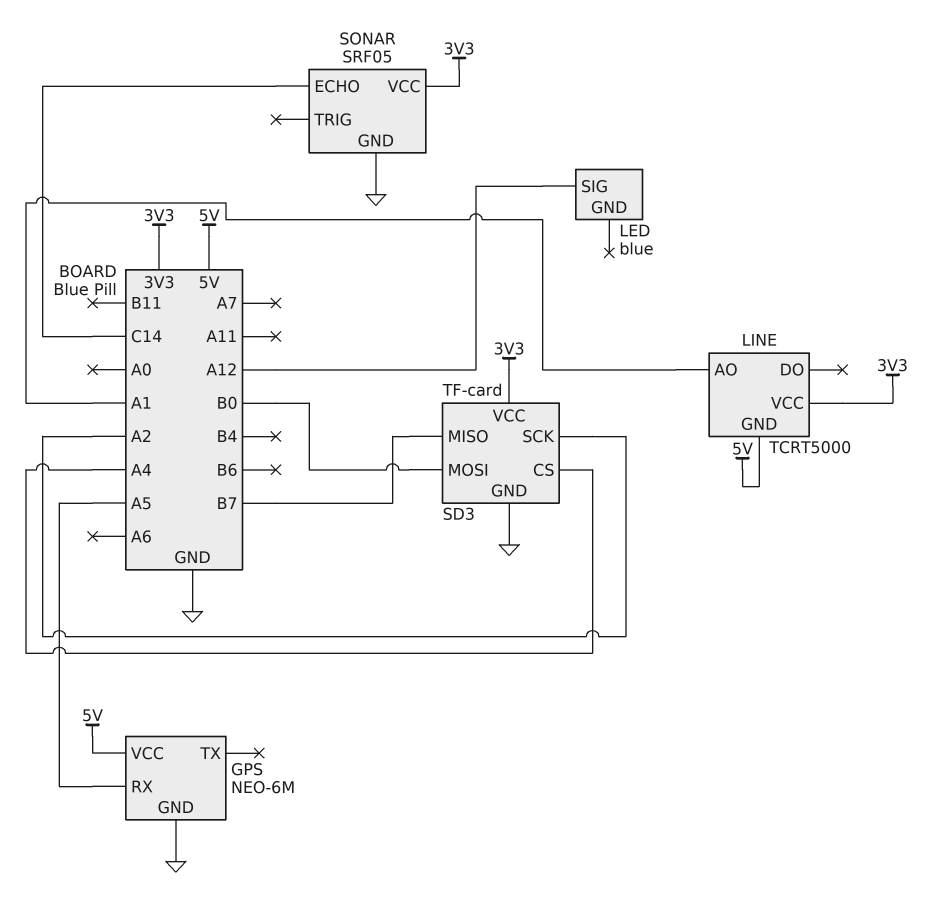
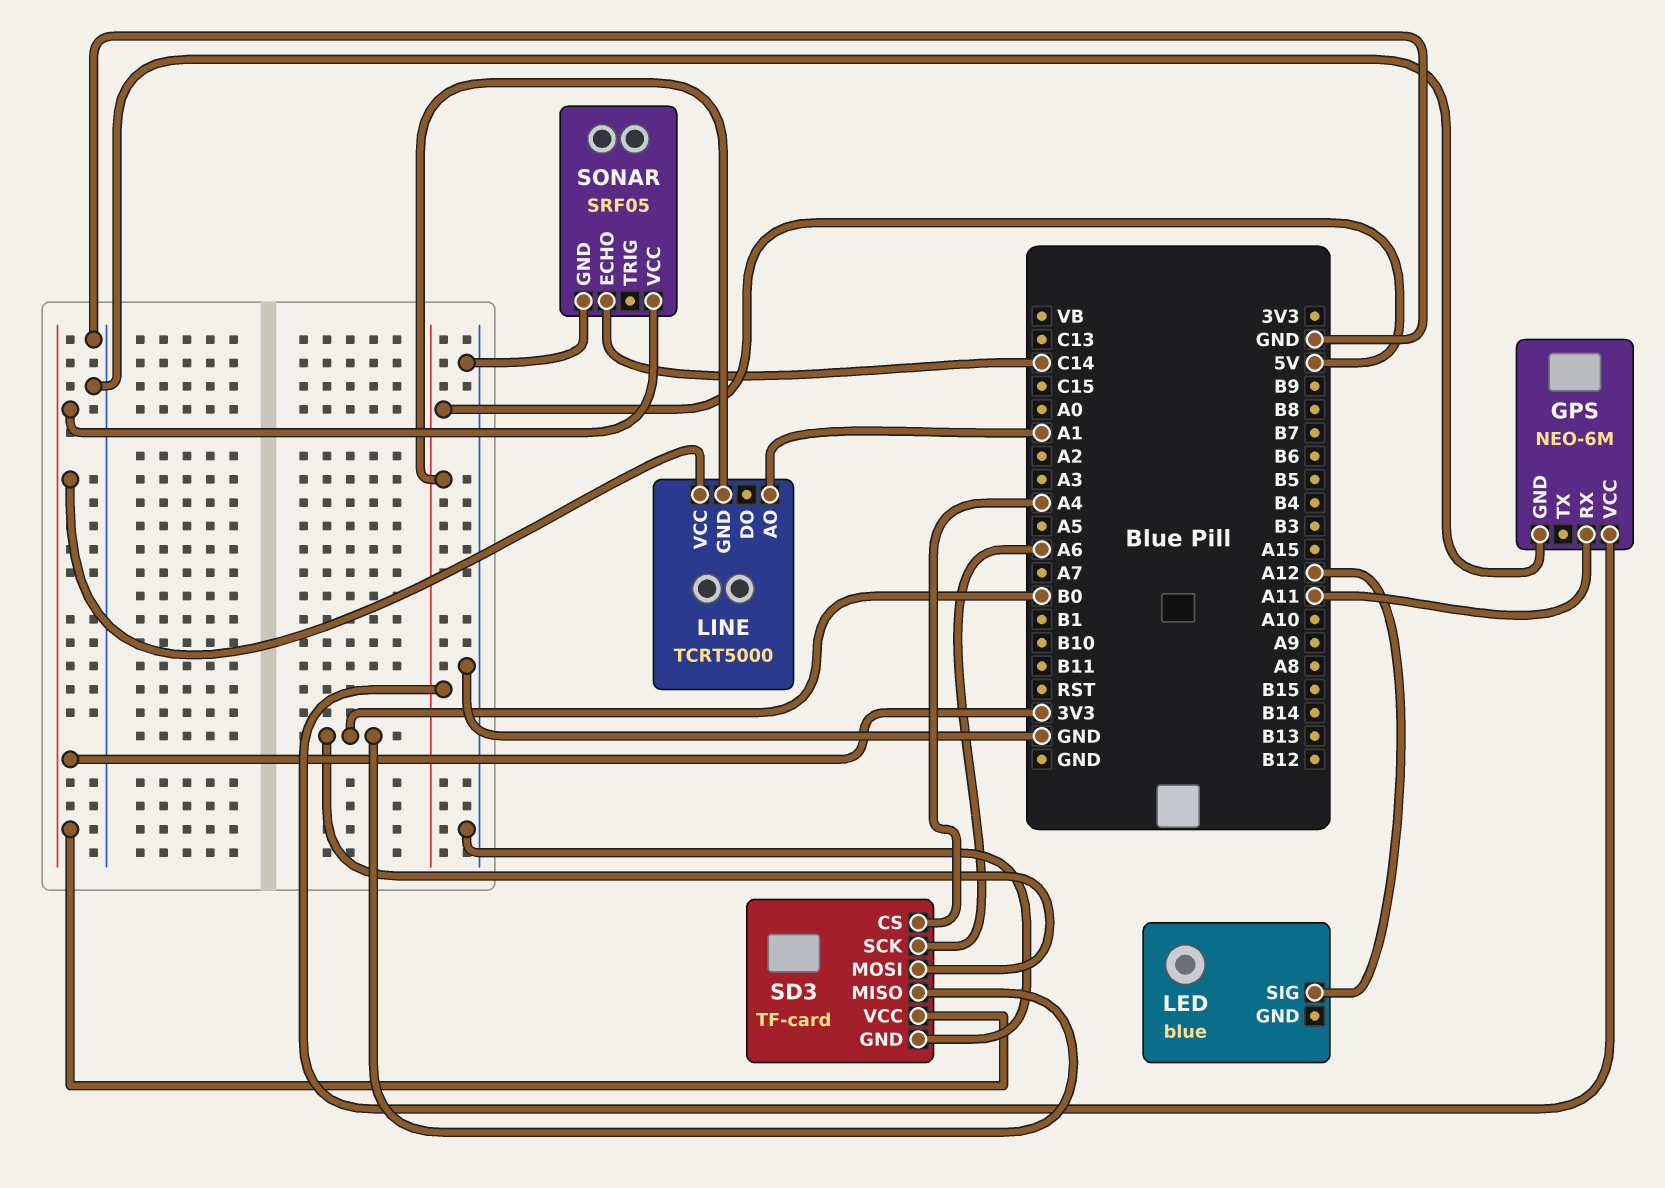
GPS pin RX: A5 -> A11
SD3 pin MISO: B7 -> B0
SD3 pin SCK: A2 -> A6

